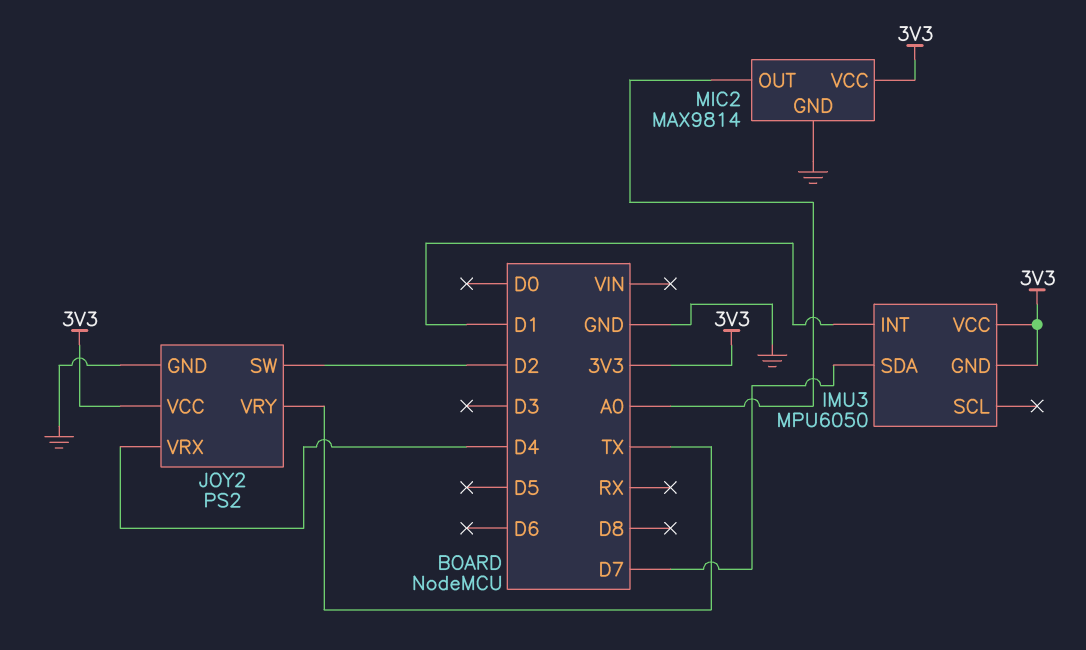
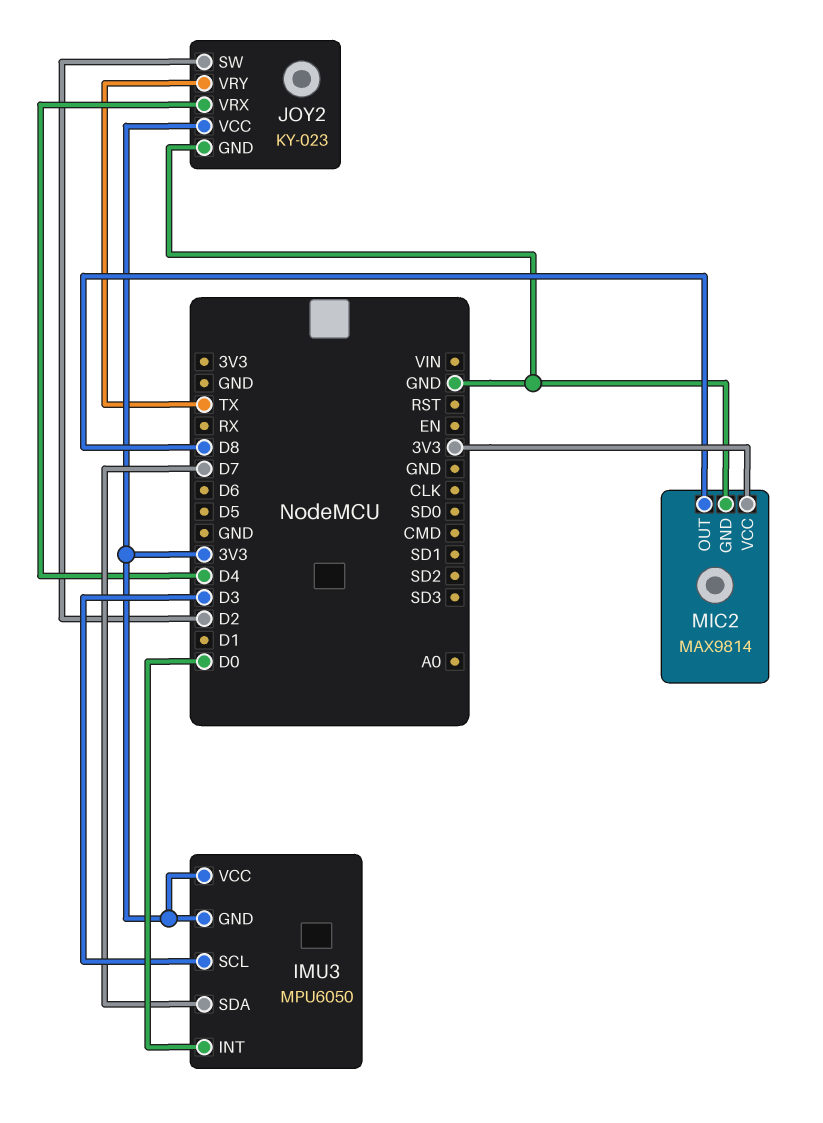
IMU3 pin INT: D1 -> D0
IMU3 pin SCL: none -> D3
JOY2: PS2 -> KY-023
MIC2 pin OUT: A0 -> D8

